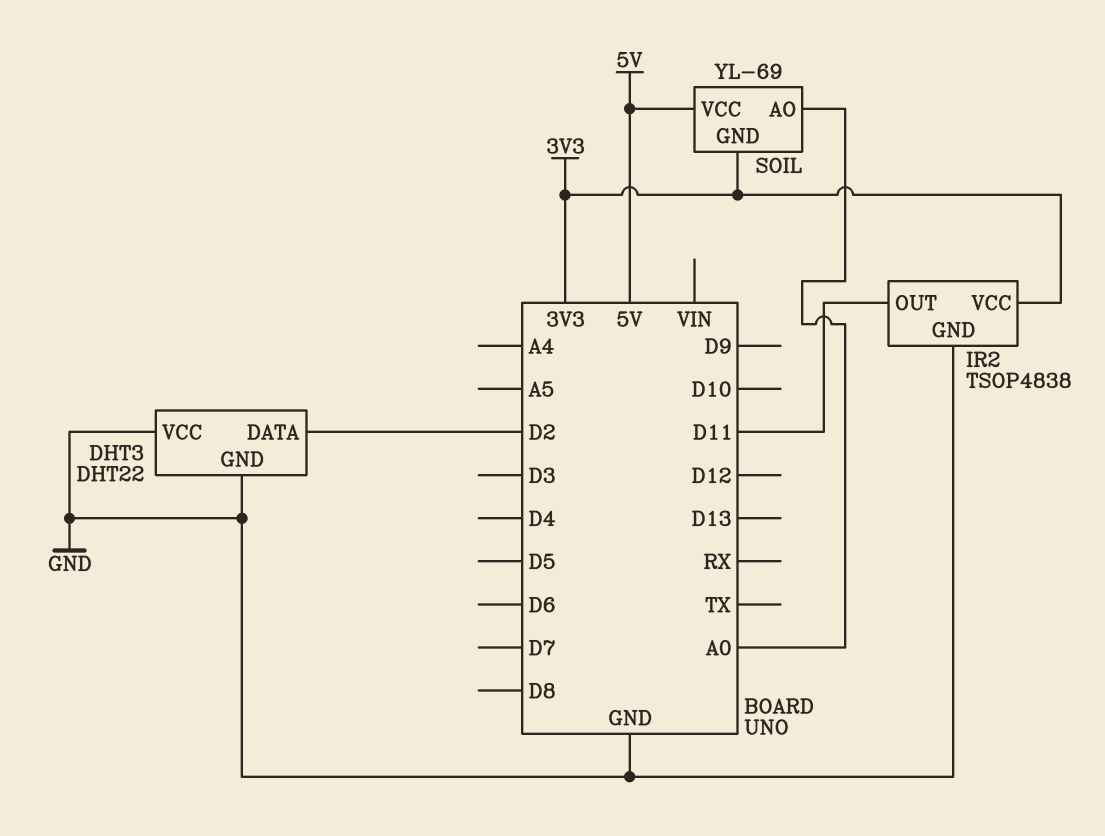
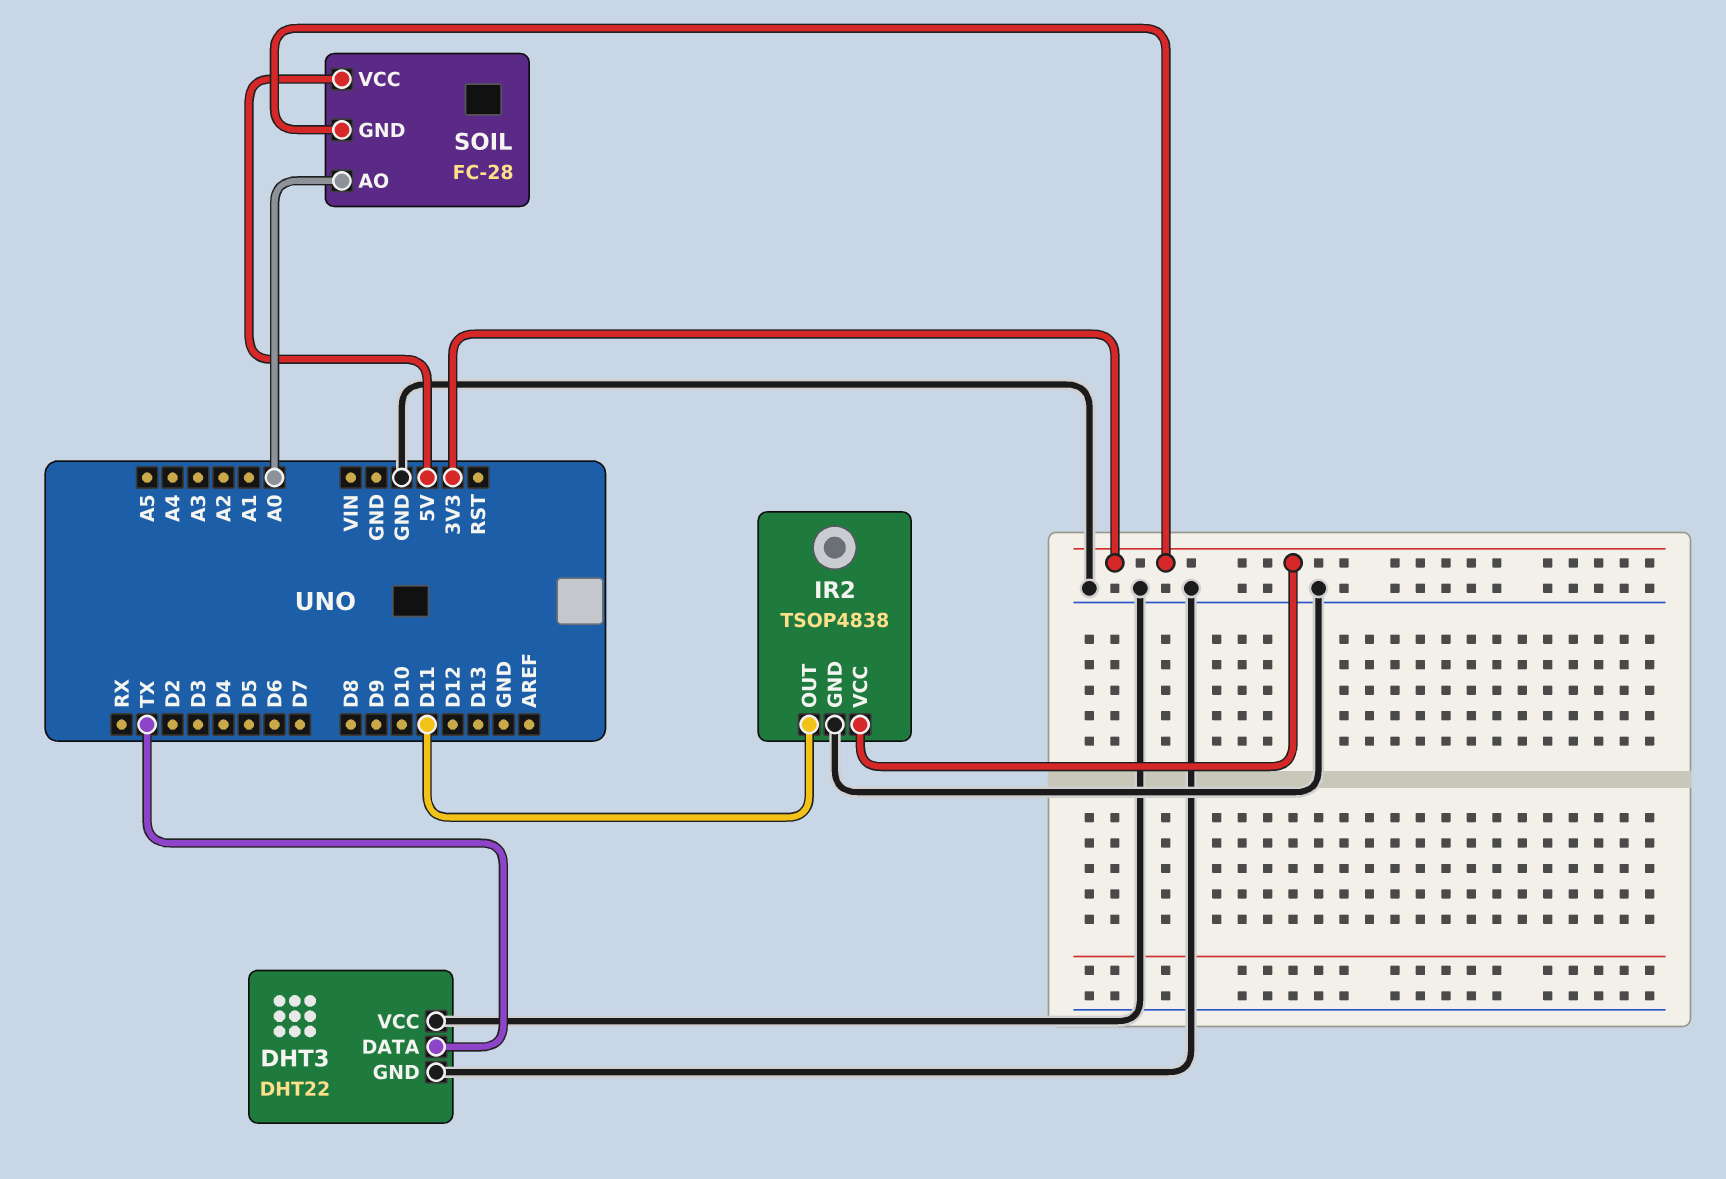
DHT3 pin DATA: D2 -> TX
SOIL: YL-69 -> FC-28

